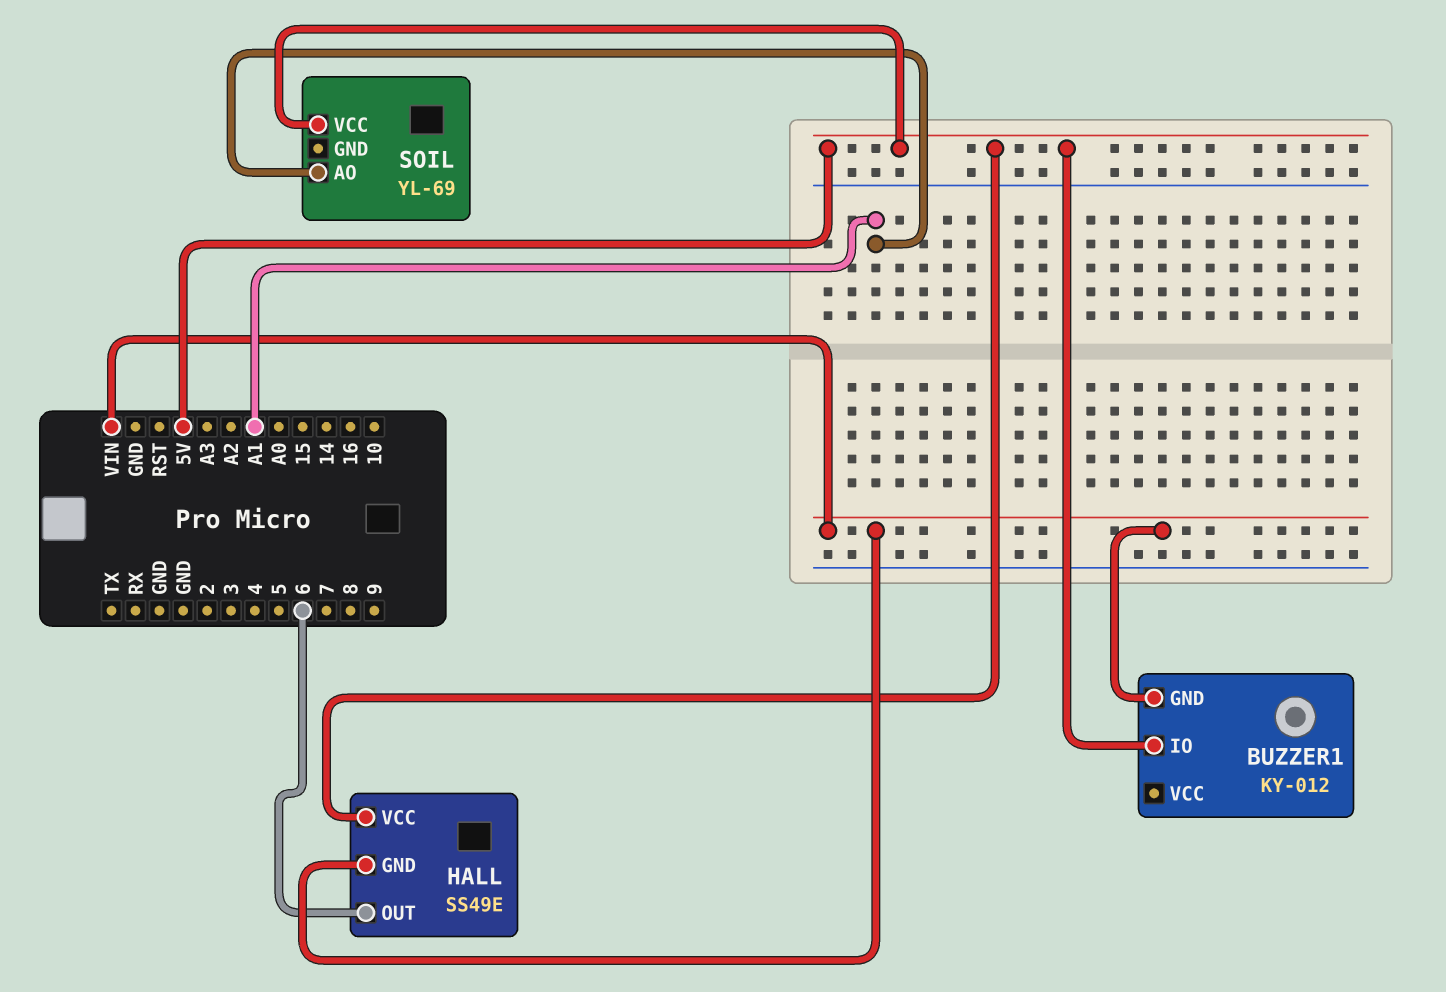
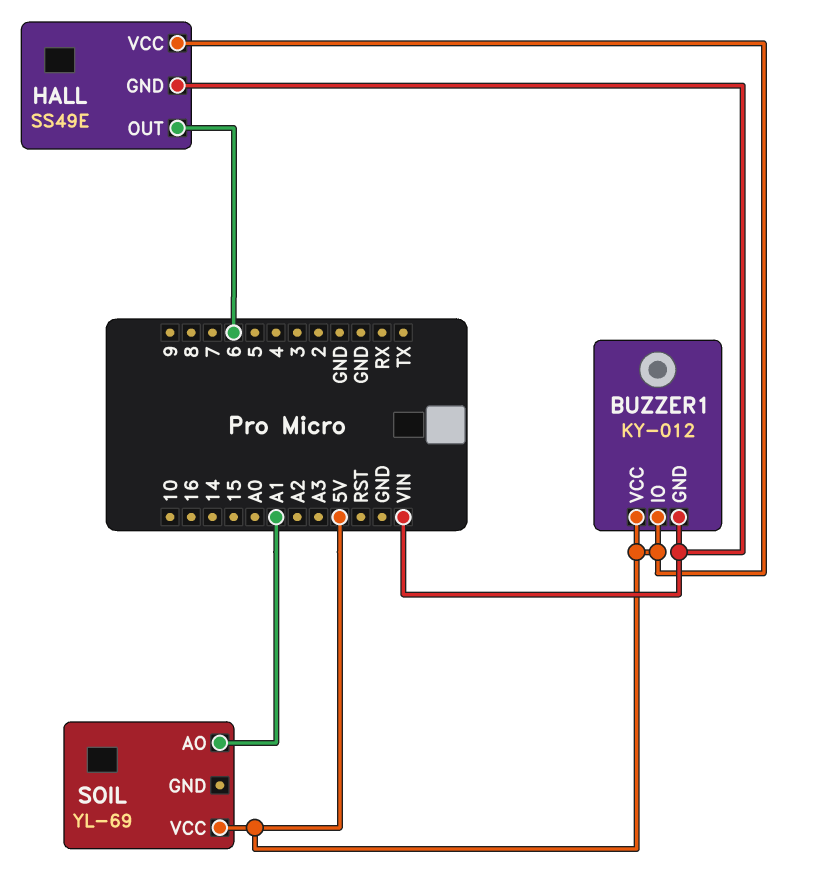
BUZZER1 pin VCC: none -> 5V

